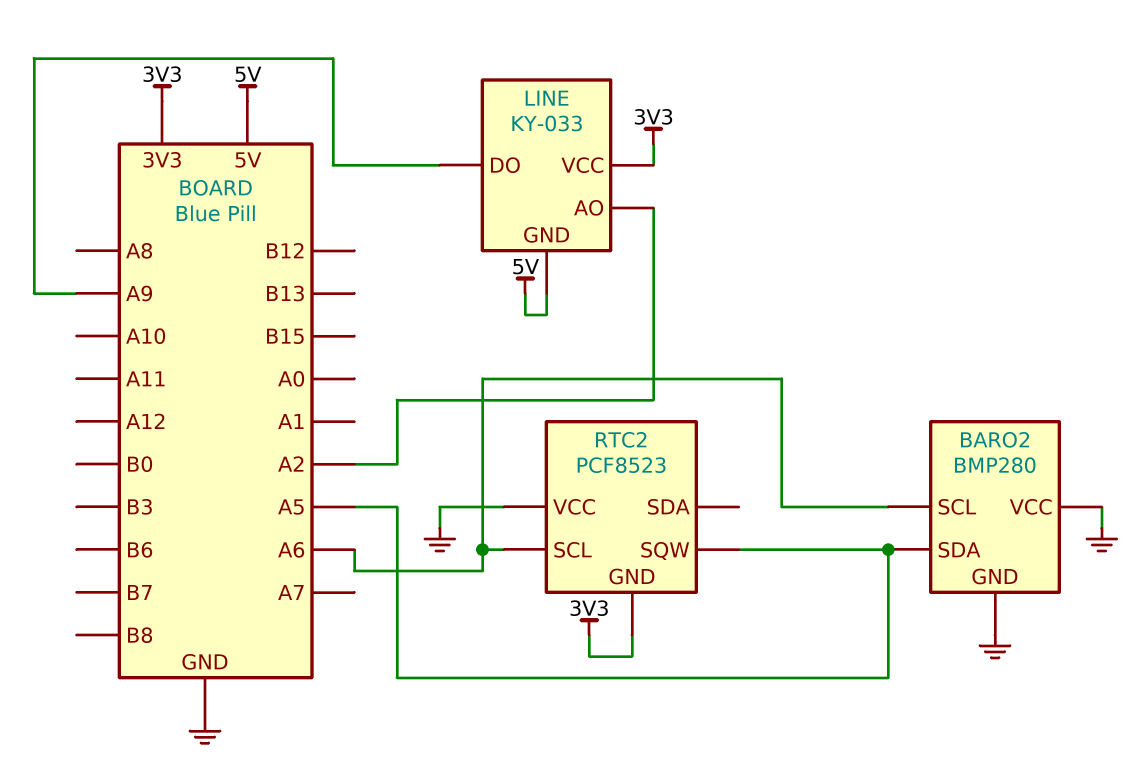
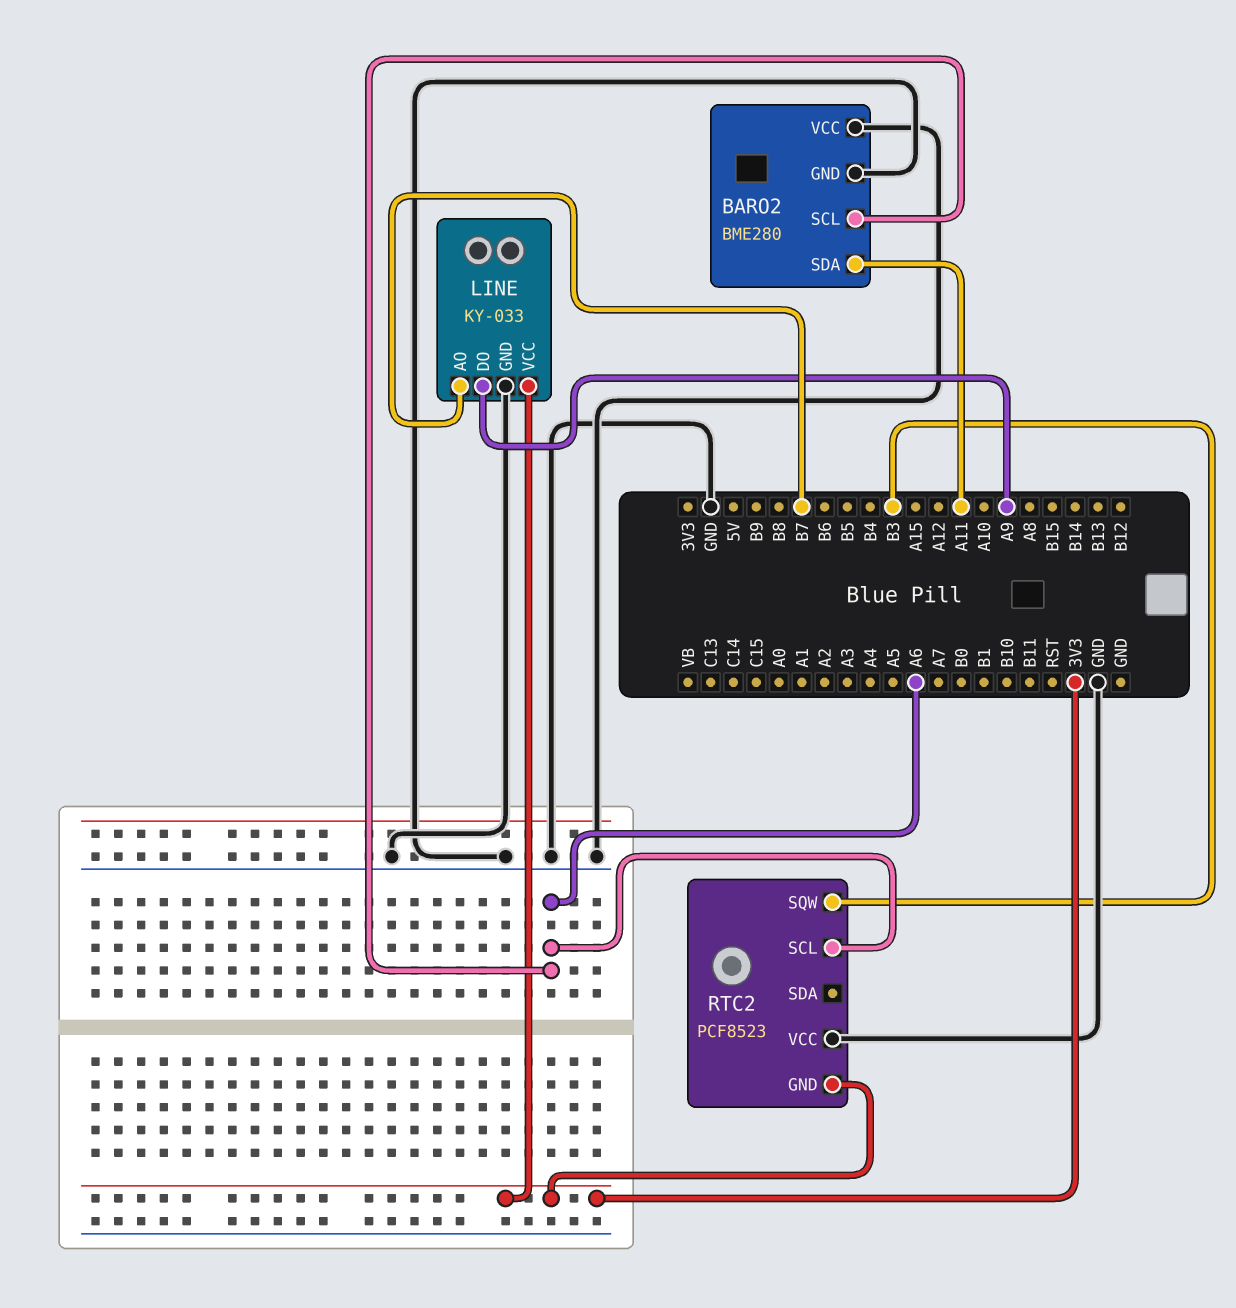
BARO2: BMP280 -> BME280
BARO2 pin SDA: A5 -> A11
LINE pin AO: A2 -> B7
LINE pin GND: 5V -> GND
RTC2 pin SQW: A5 -> B3

